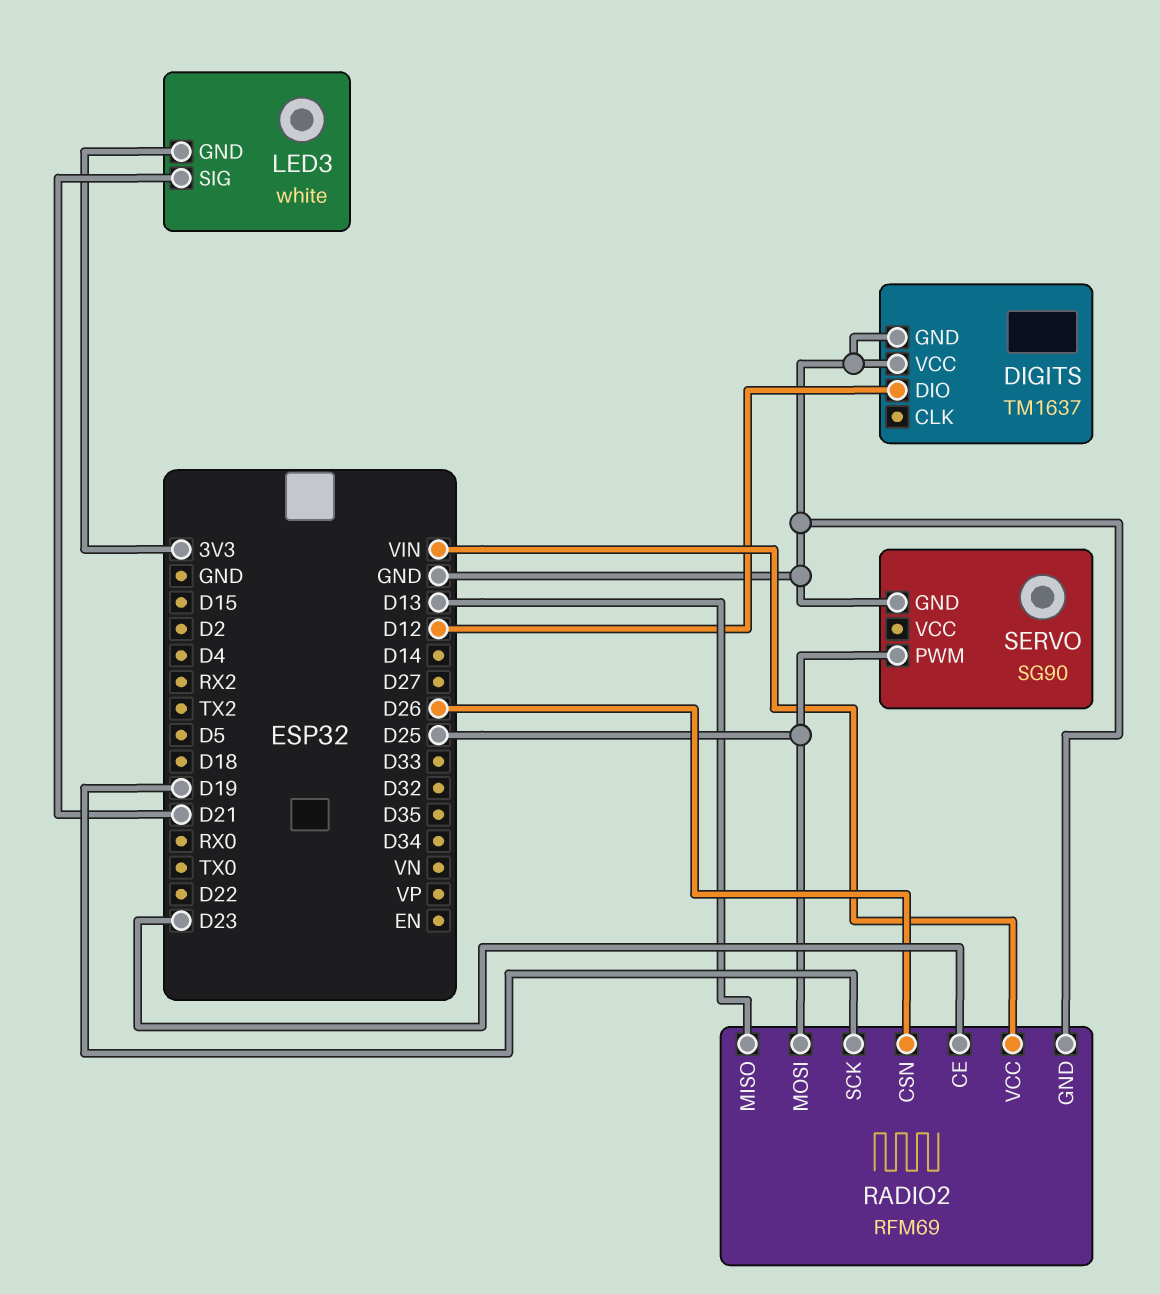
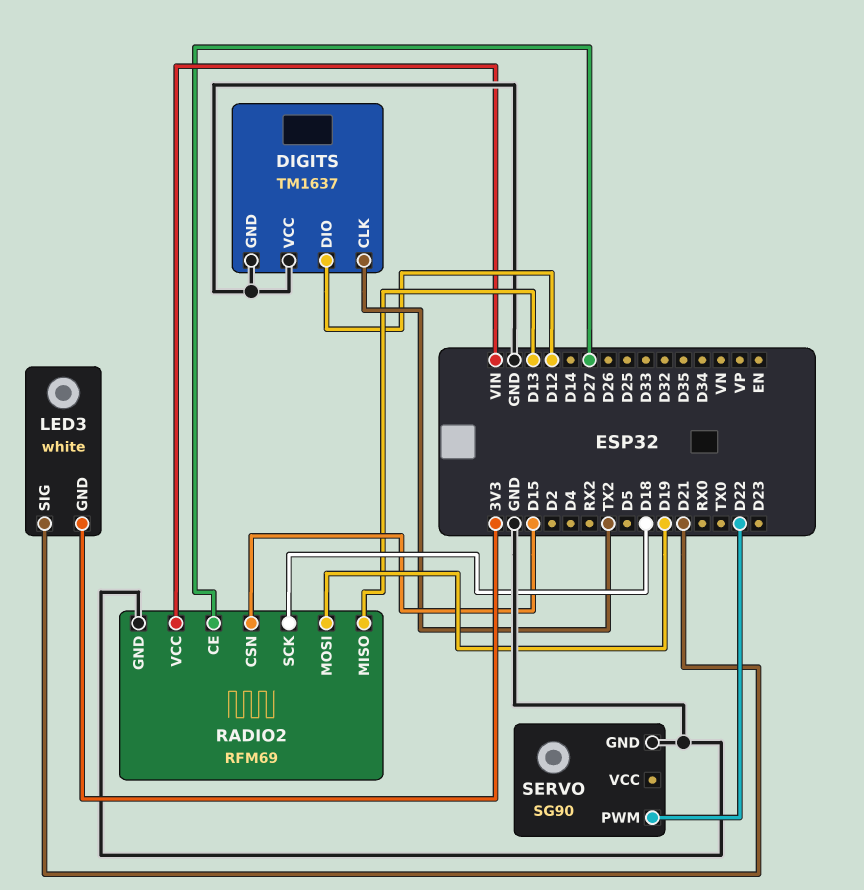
DIGITS pin CLK: none -> TX2
RADIO2 pin CE: D23 -> D27
RADIO2 pin CSN: D26 -> D15
RADIO2 pin MOSI: D25 -> D19
RADIO2 pin SCK: D19 -> D18
SERVO pin PWM: D25 -> D22

